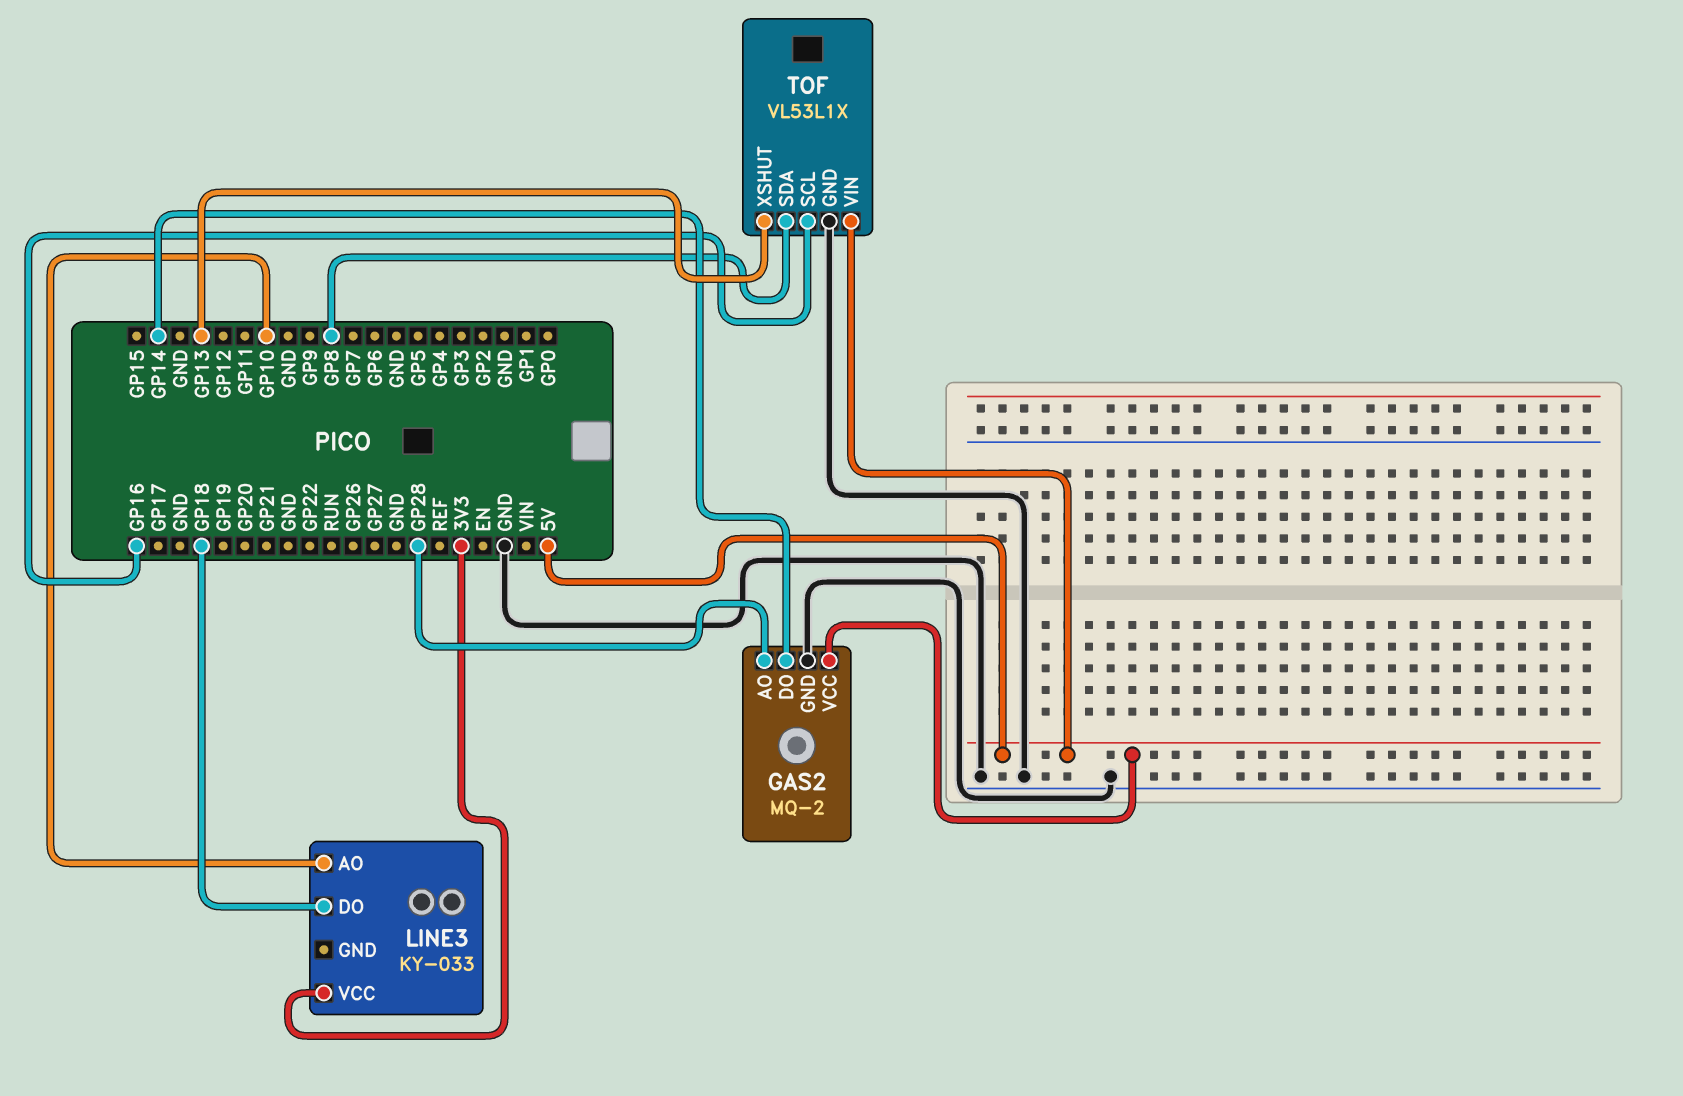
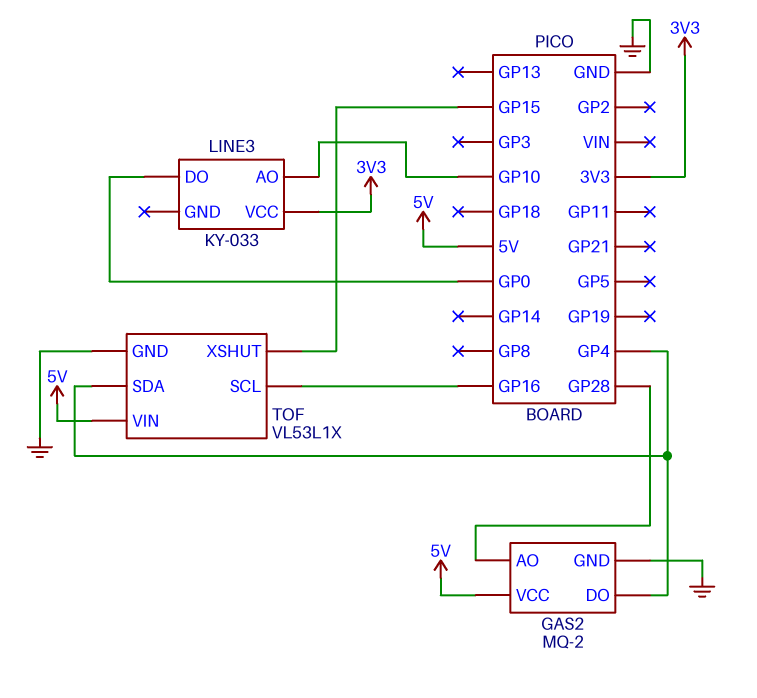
GAS2 pin DO: GP14 -> GP4
LINE3 pin DO: GP18 -> GP0
TOF pin SDA: GP8 -> GP4
TOF pin XSHUT: GP13 -> GP15

